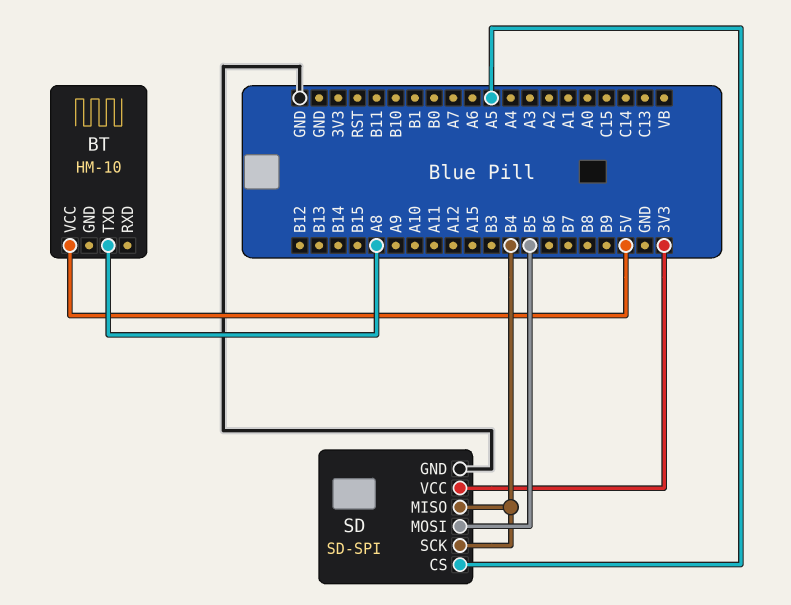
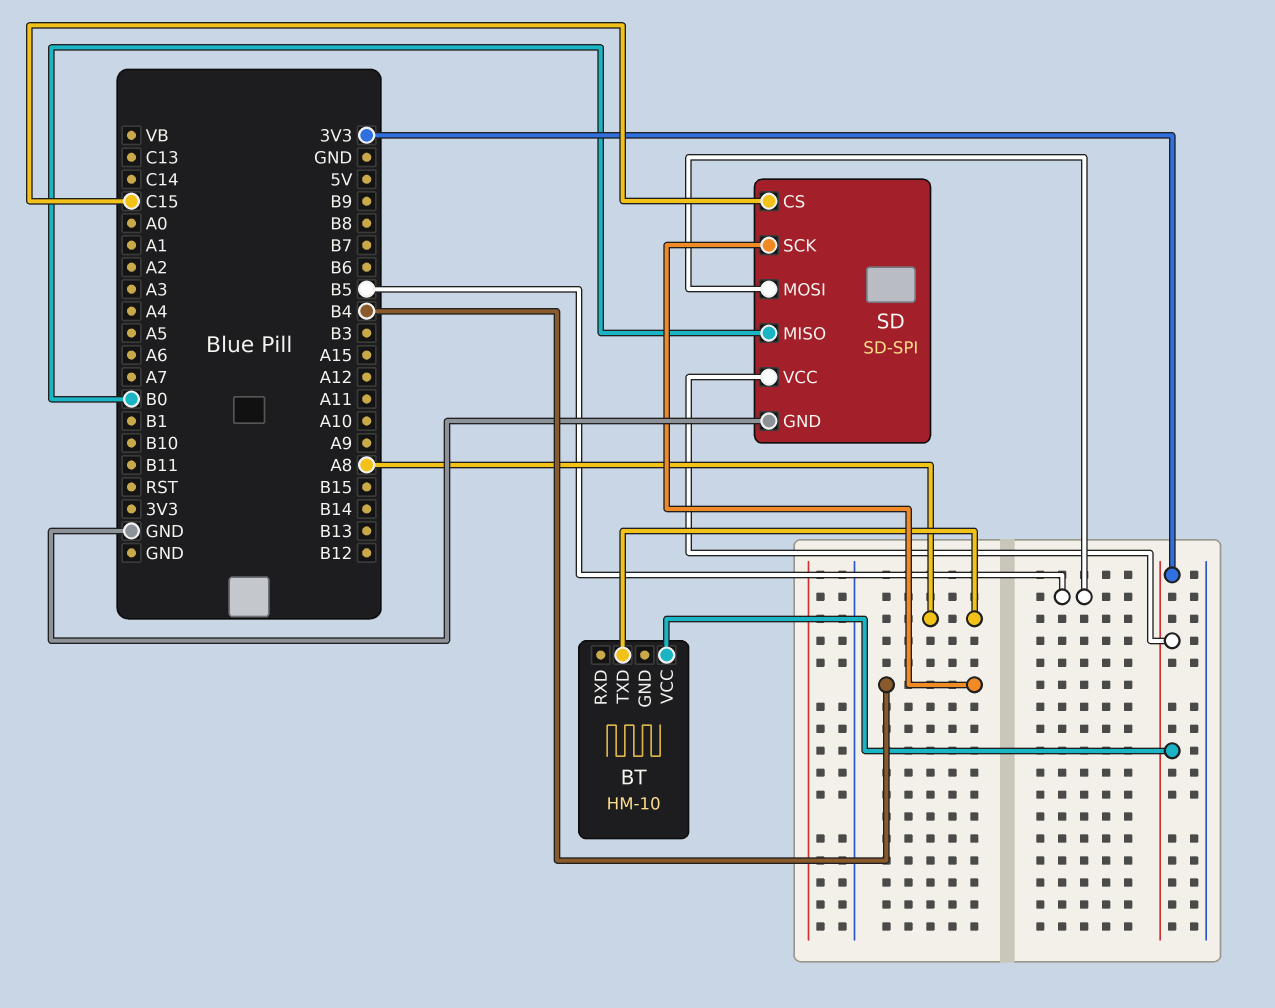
BT pin VCC: 5V -> 3V3
SD pin CS: A5 -> C15
SD pin MISO: B4 -> B0

